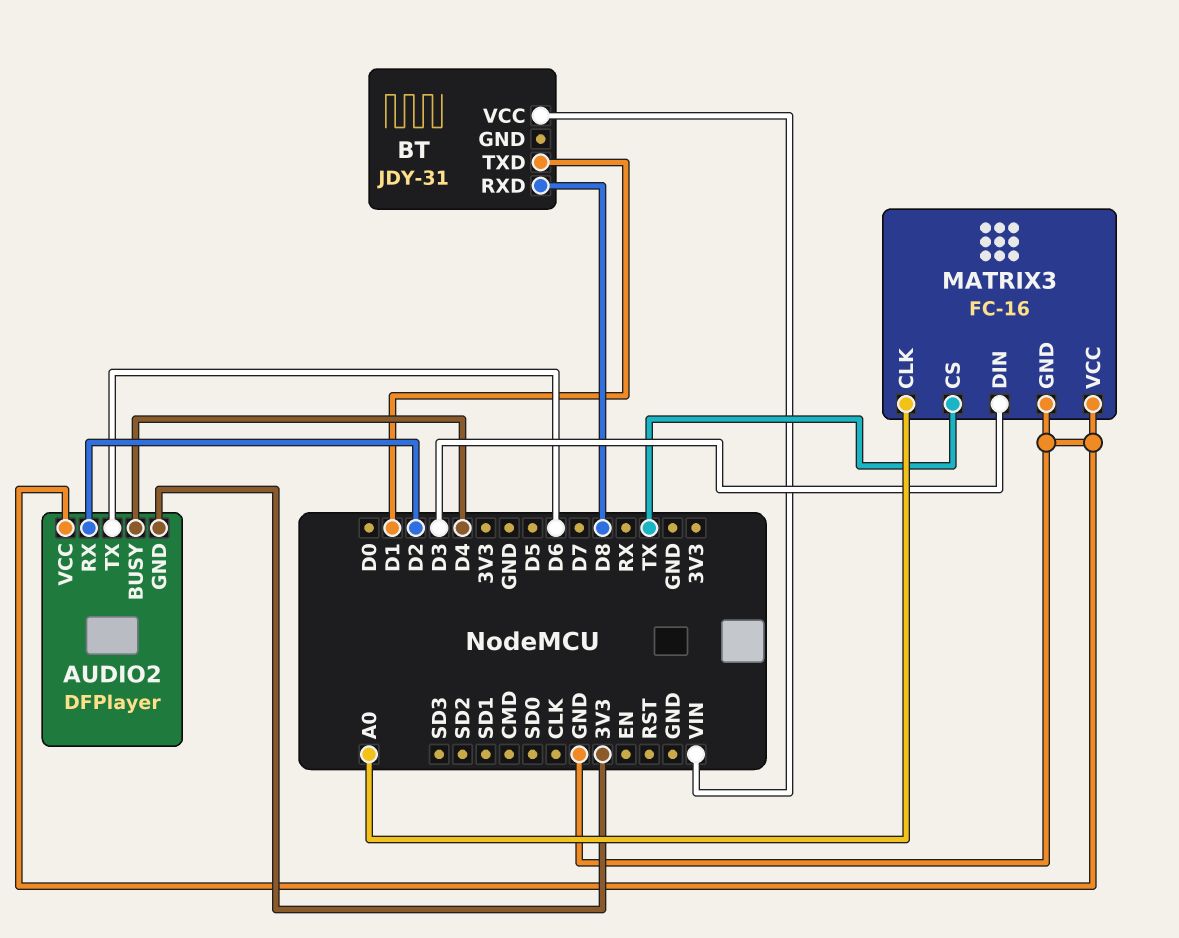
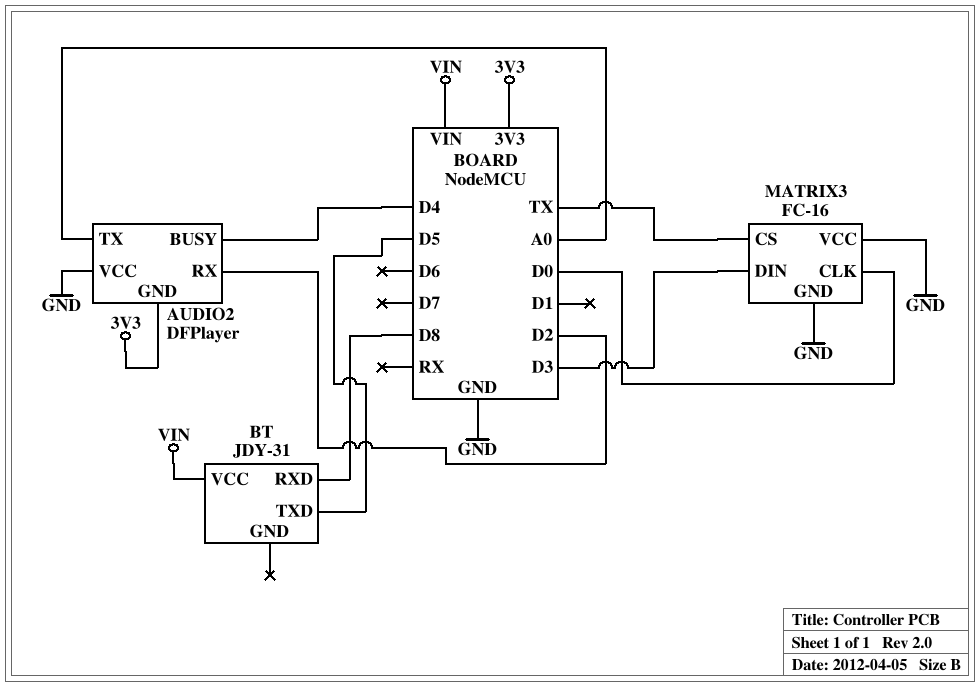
AUDIO2 pin TX: D6 -> A0
BT pin TXD: D1 -> D5
MATRIX3 pin CLK: A0 -> D0

